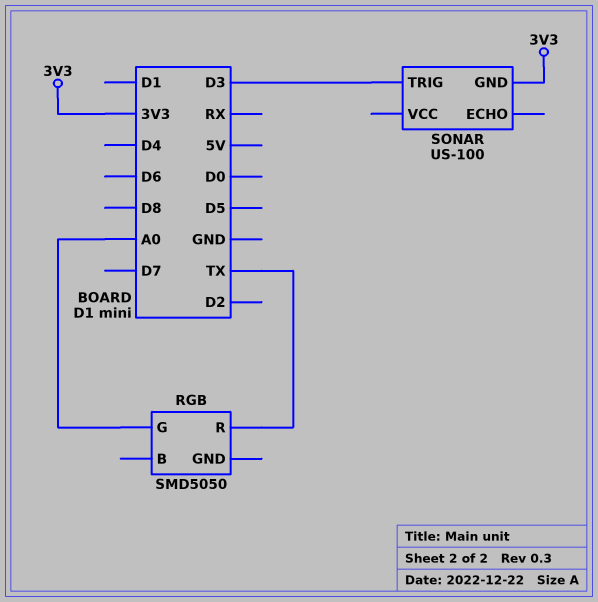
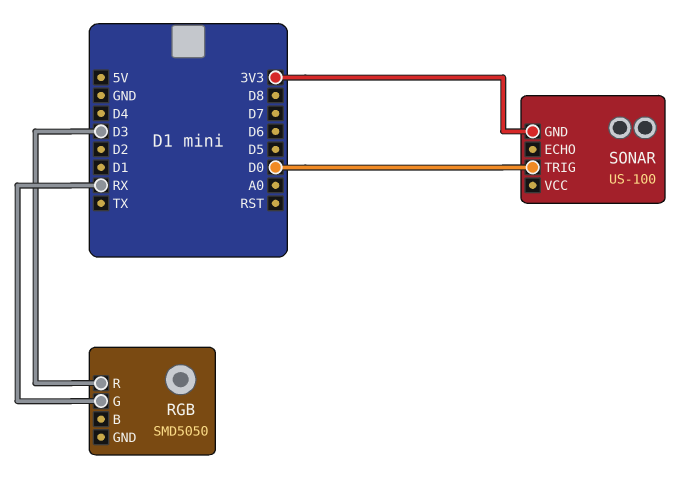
RGB pin G: A0 -> RX
RGB pin R: TX -> D3
SONAR pin TRIG: D3 -> D0

